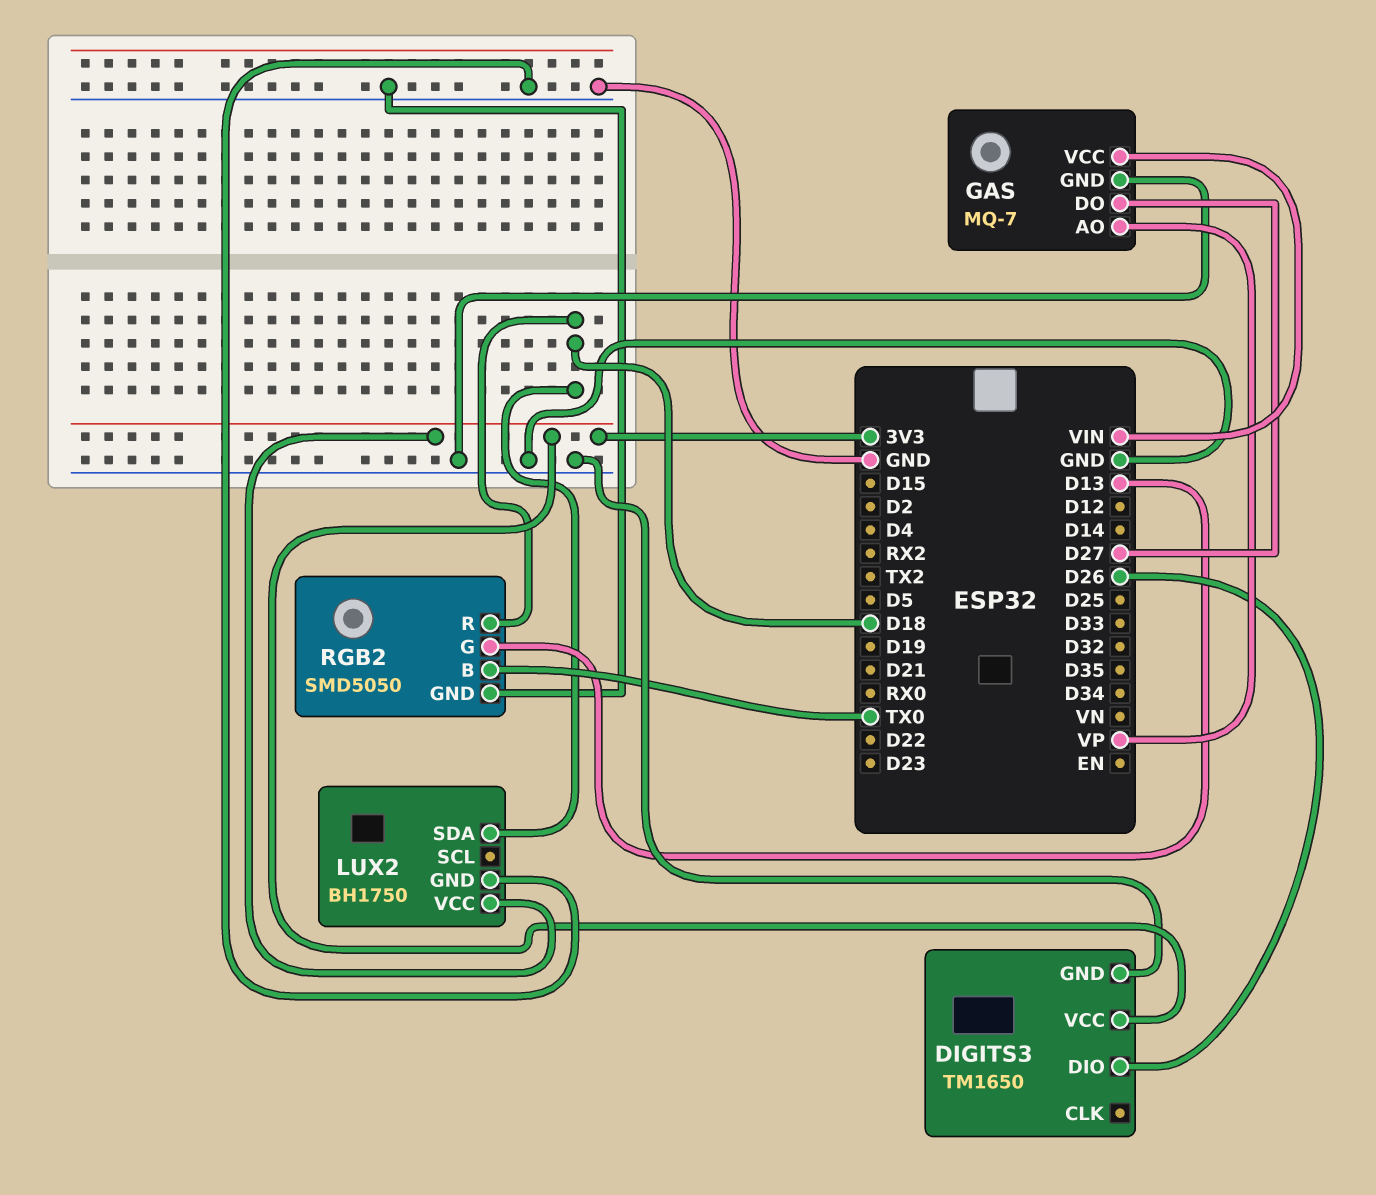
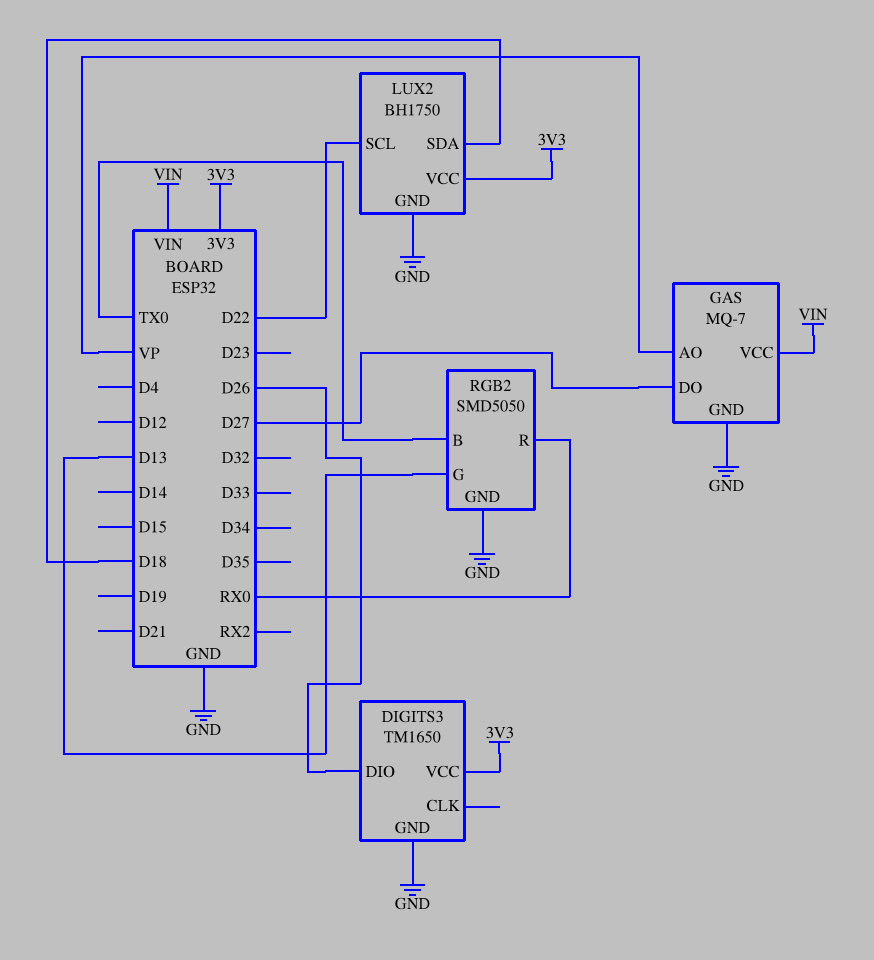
LUX2 pin SCL: none -> D22
RGB2 pin R: D18 -> RX0

